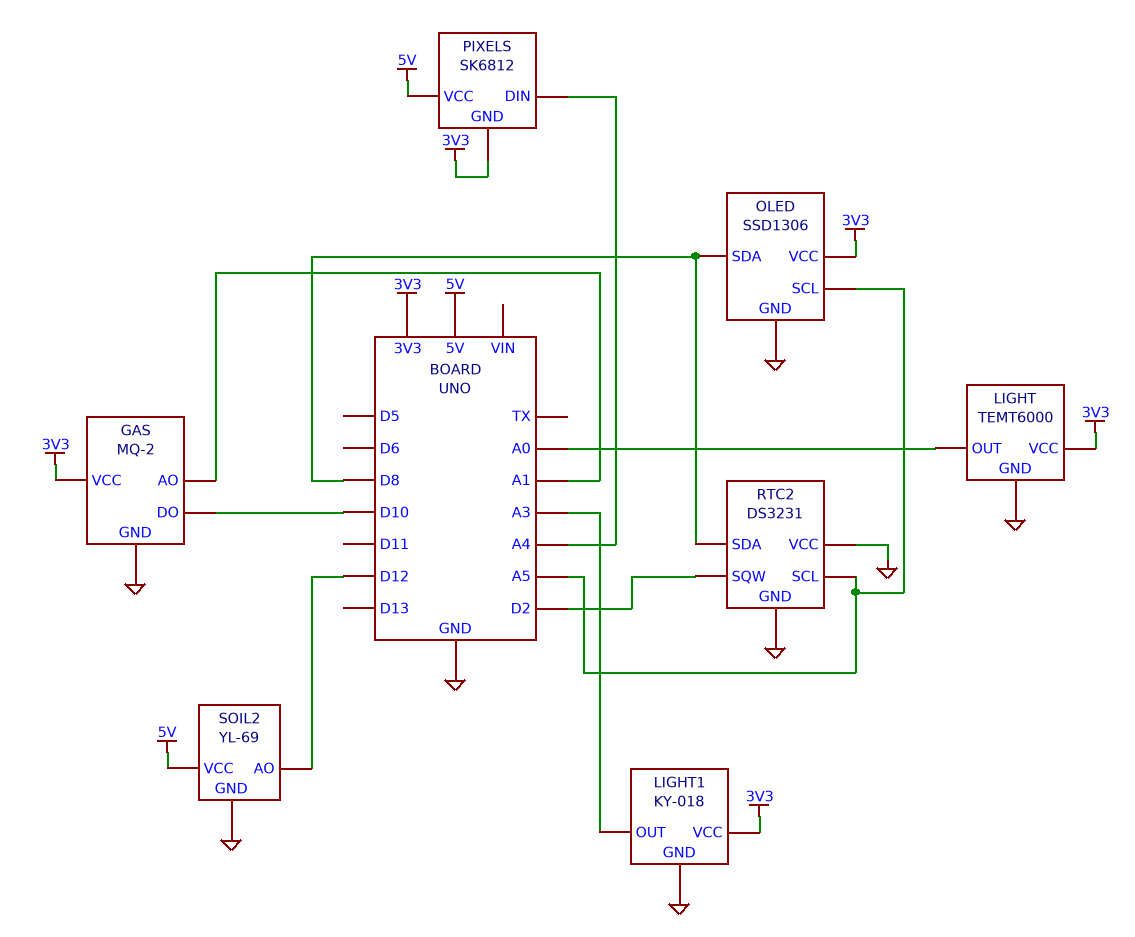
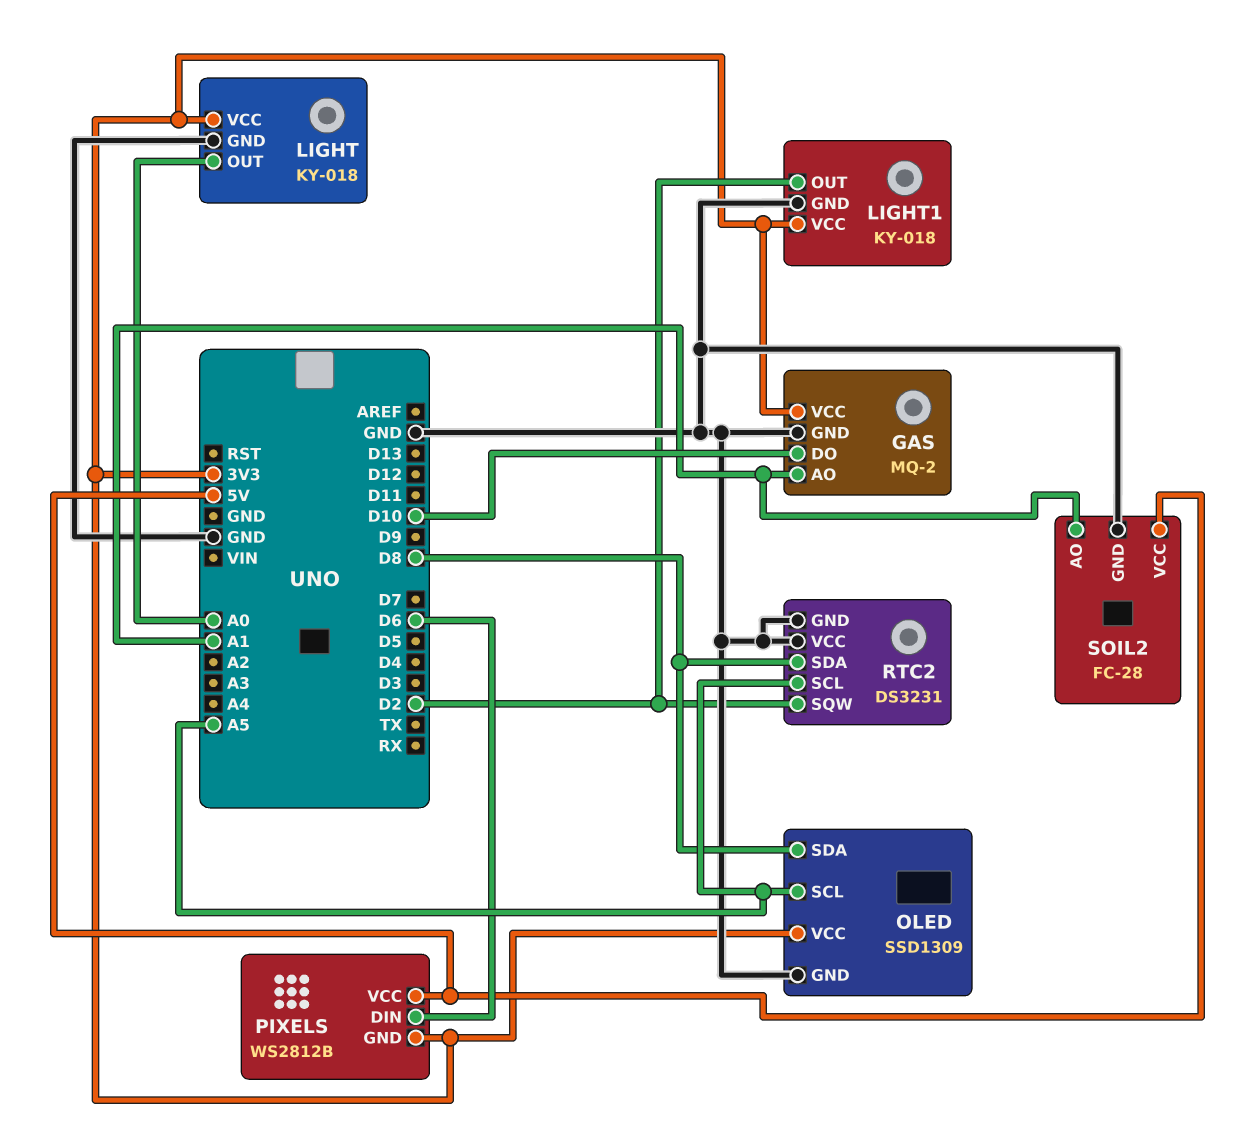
LIGHT: TEMT6000 -> KY-018
LIGHT1 pin OUT: A3 -> D2
OLED: SSD1306 -> SSD1309
PIXELS: SK6812 -> WS2812B
PIXELS pin DIN: A4 -> D6
SOIL2: YL-69 -> FC-28
SOIL2 pin AO: D12 -> A1

